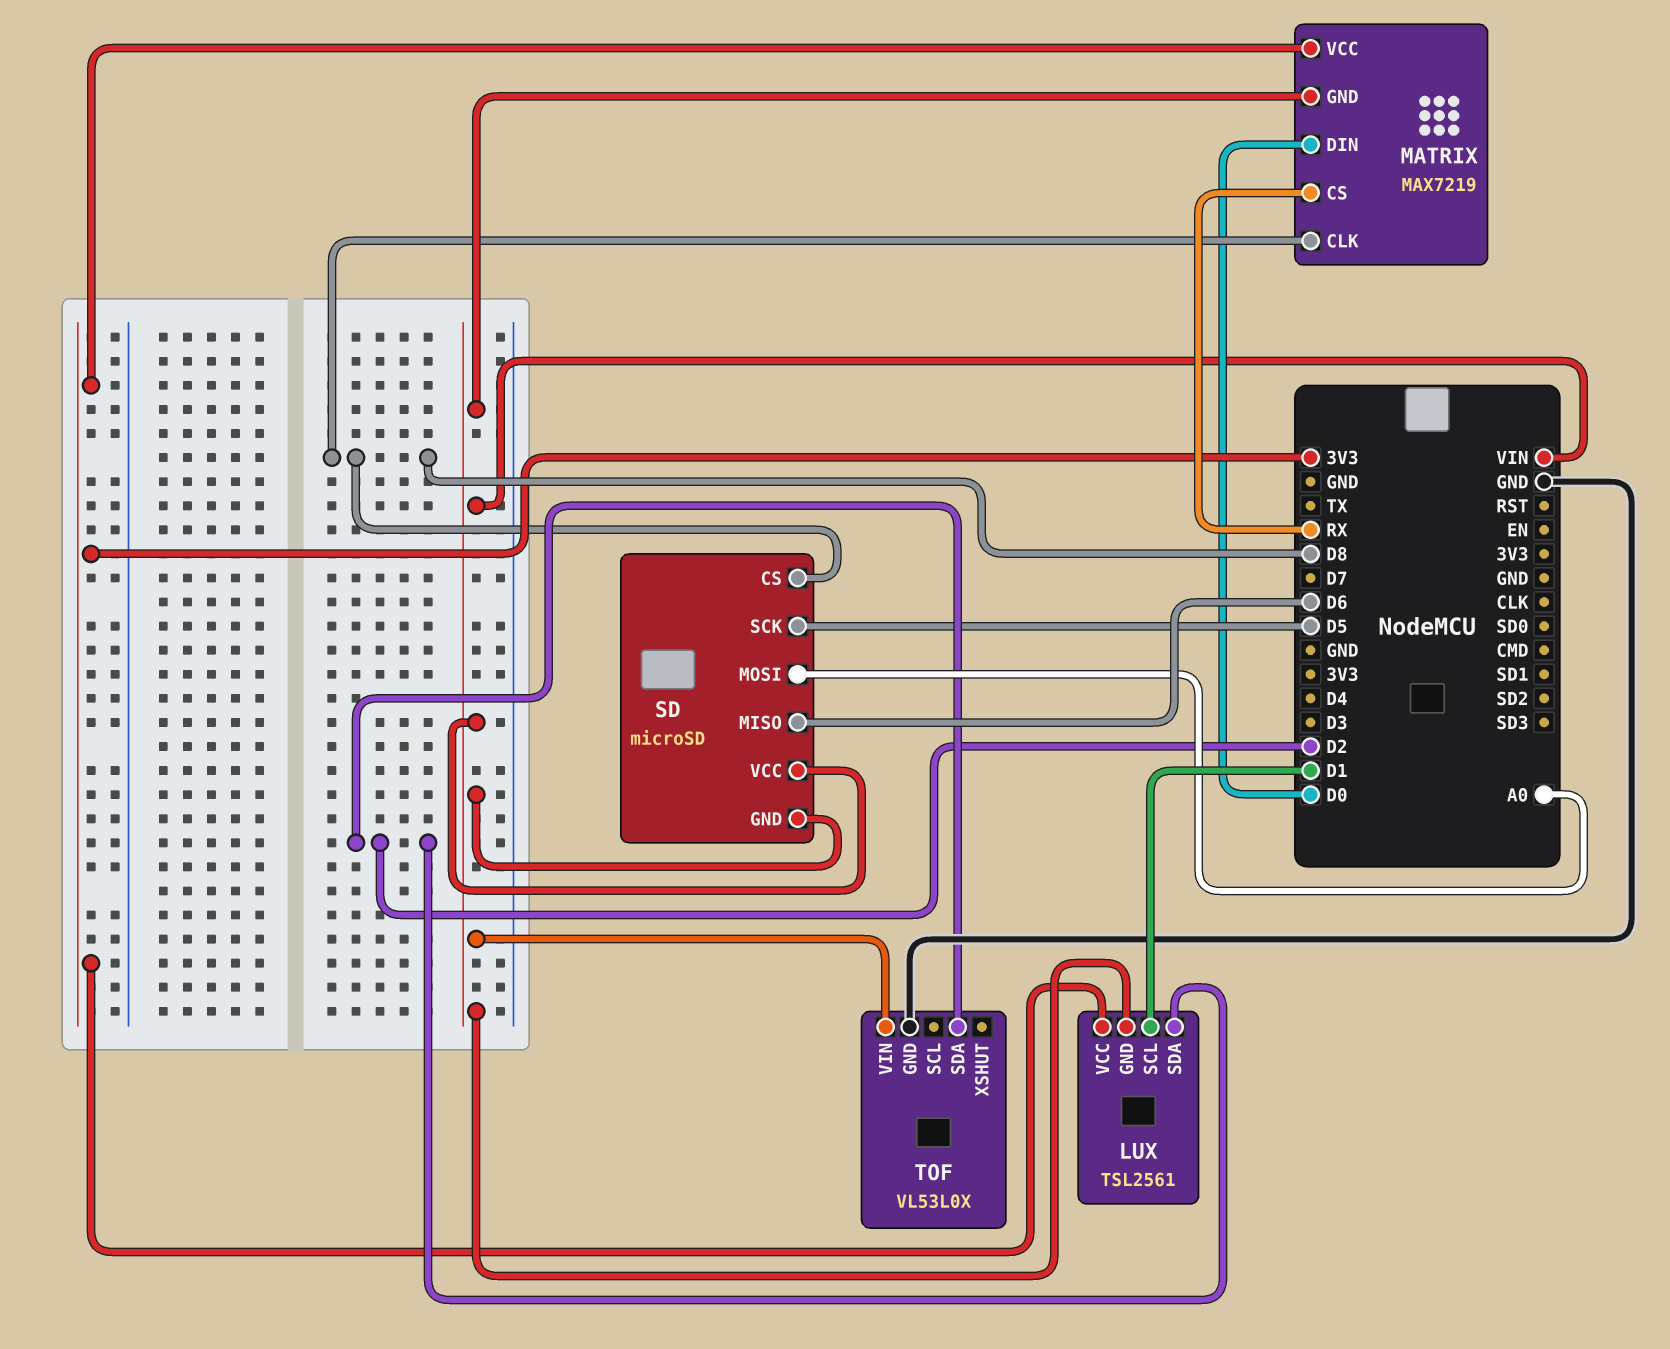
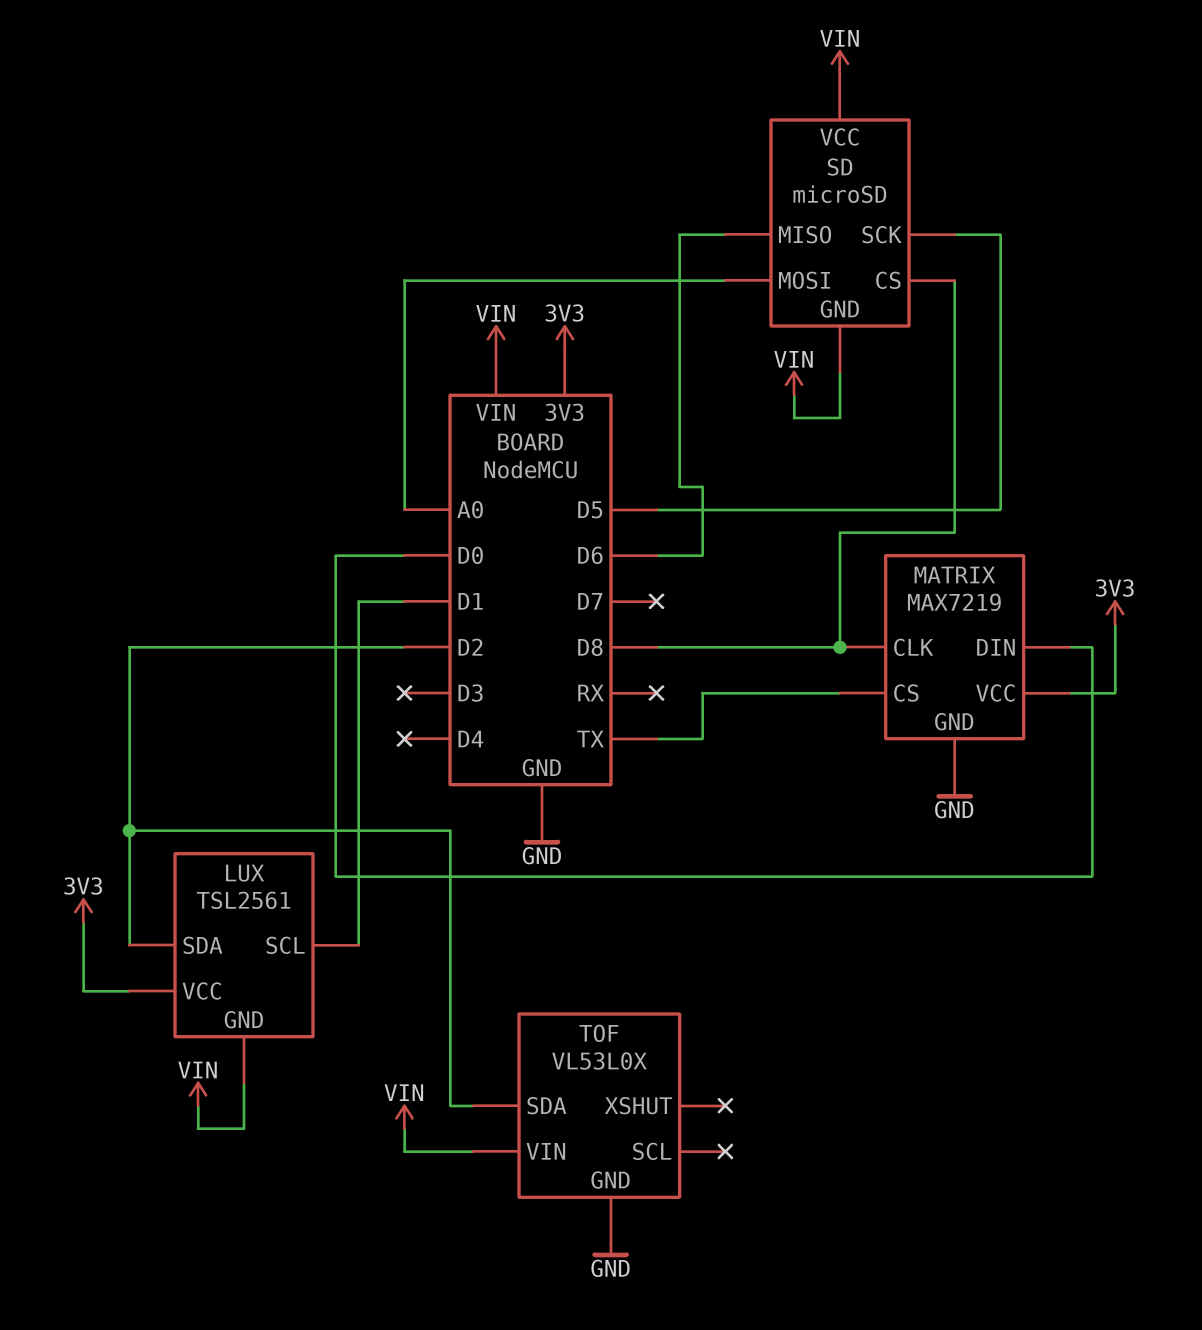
MATRIX pin CS: RX -> TX
MATRIX pin GND: VIN -> GND

